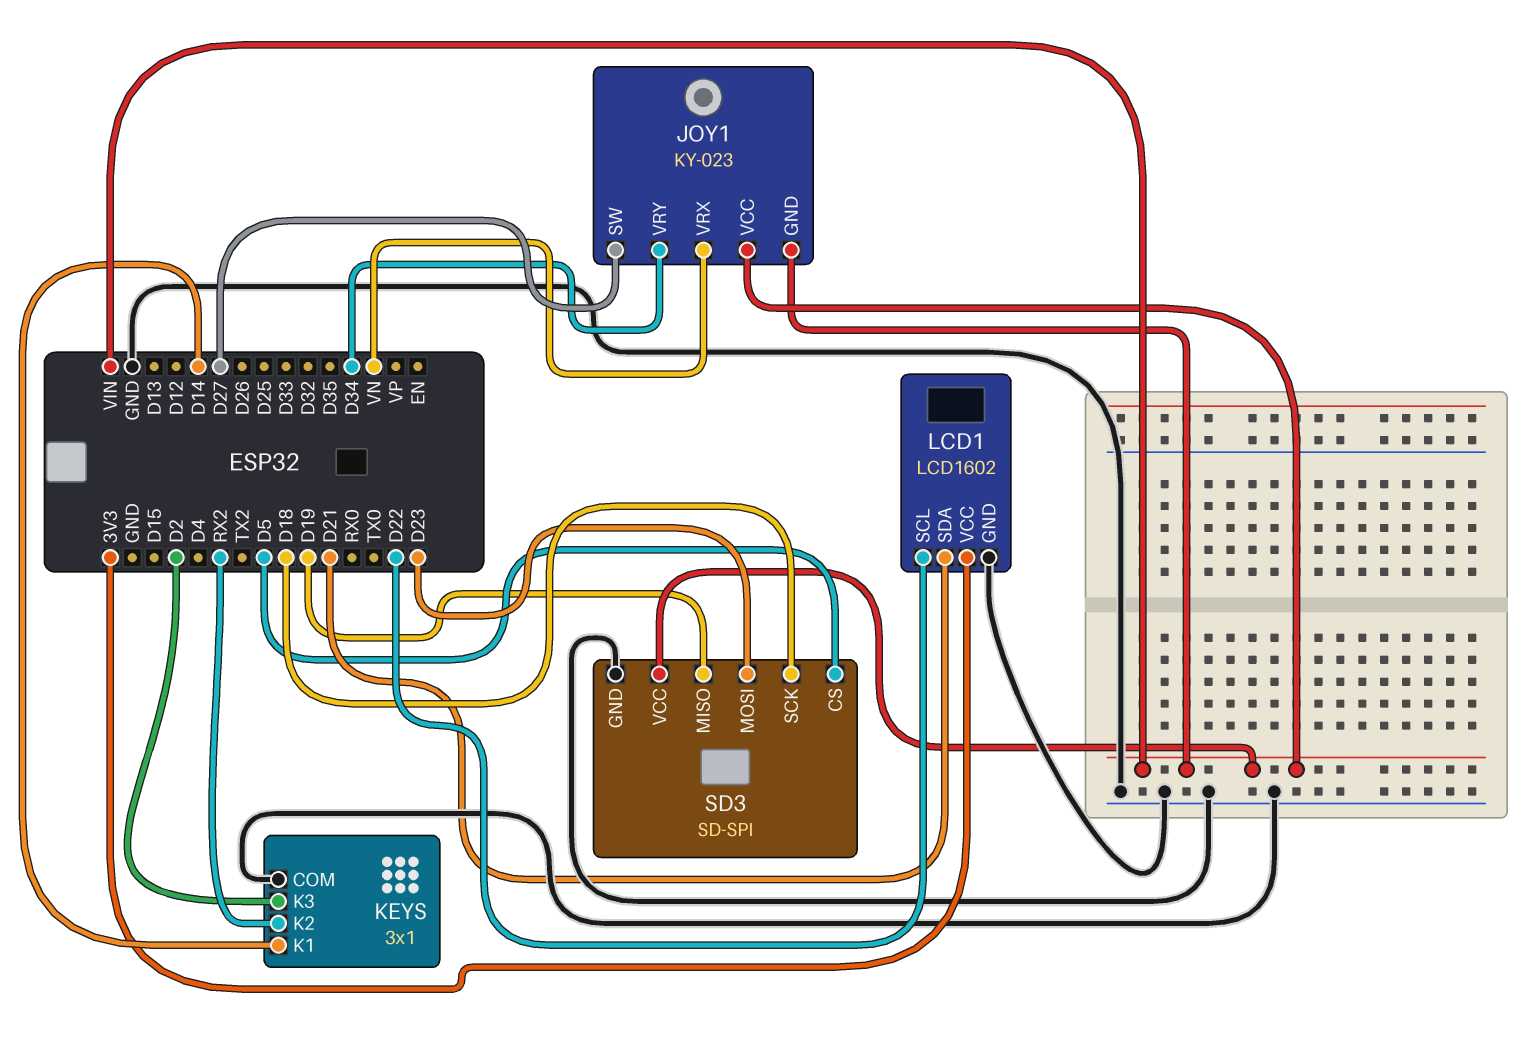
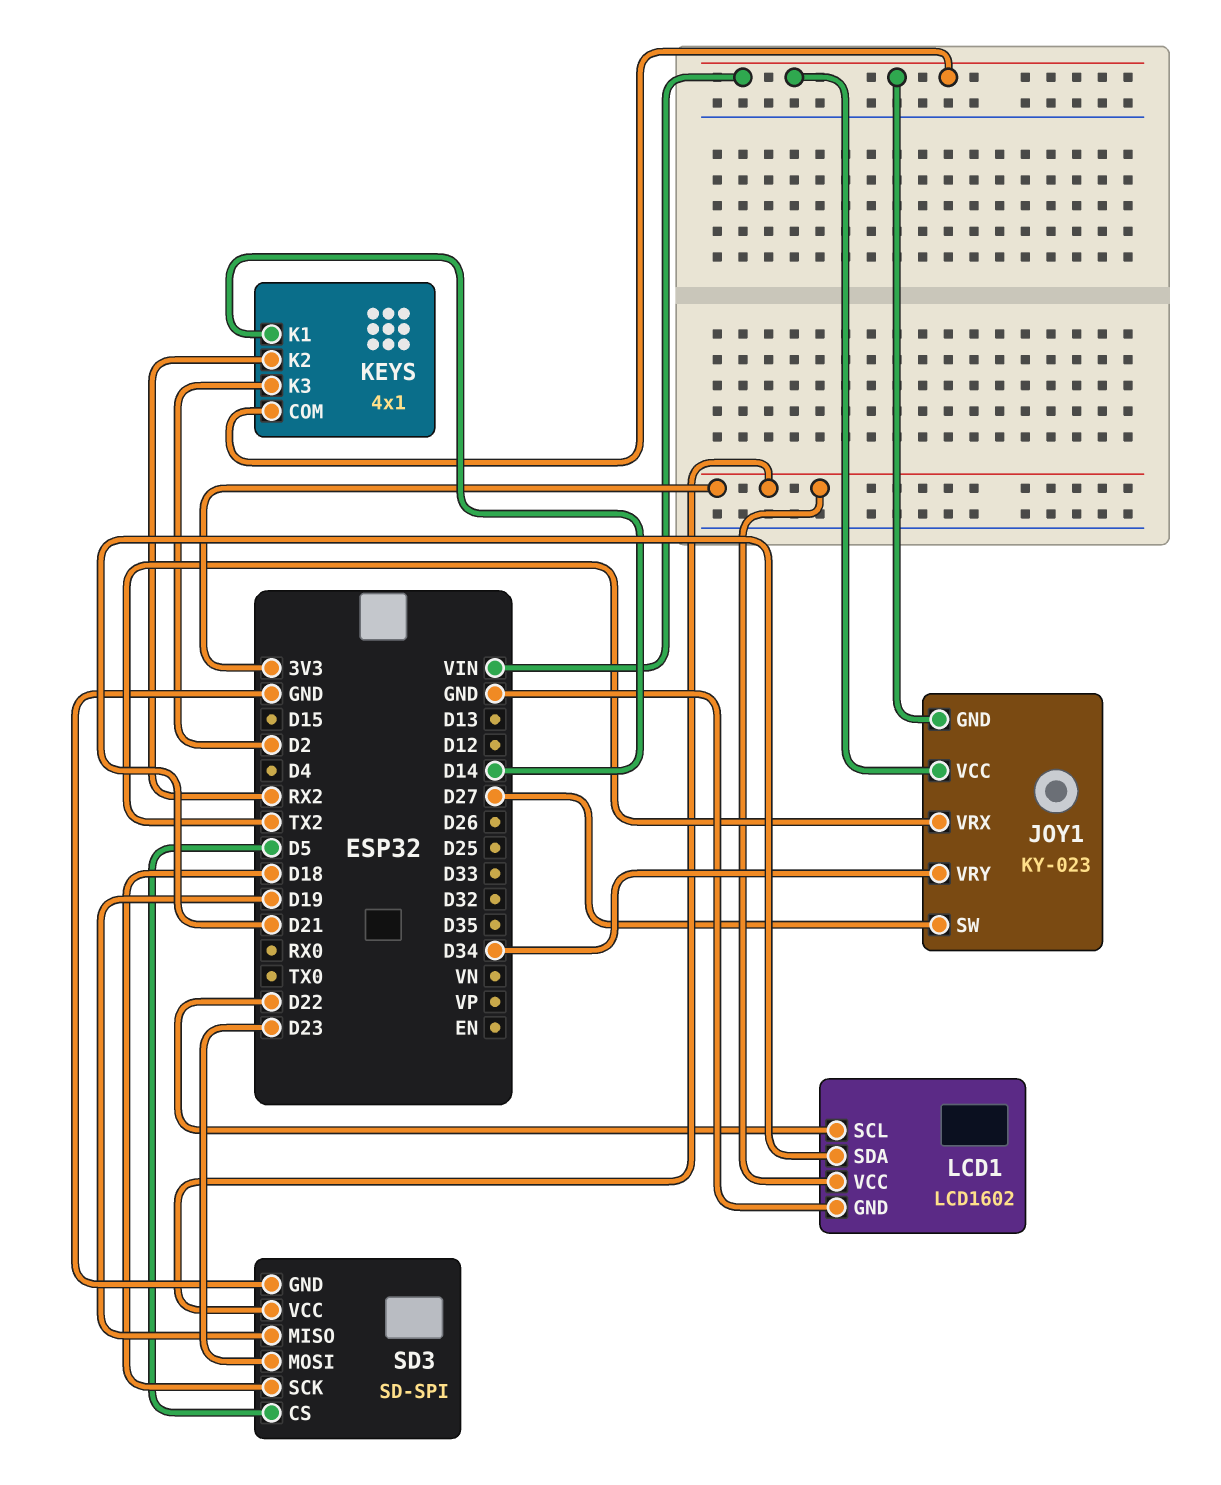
JOY1 pin VRX: VN -> TX2
KEYS: 3x1 -> 4x1
KEYS pin COM: GND -> VIN
SD3 pin VCC: VIN -> 3V3

